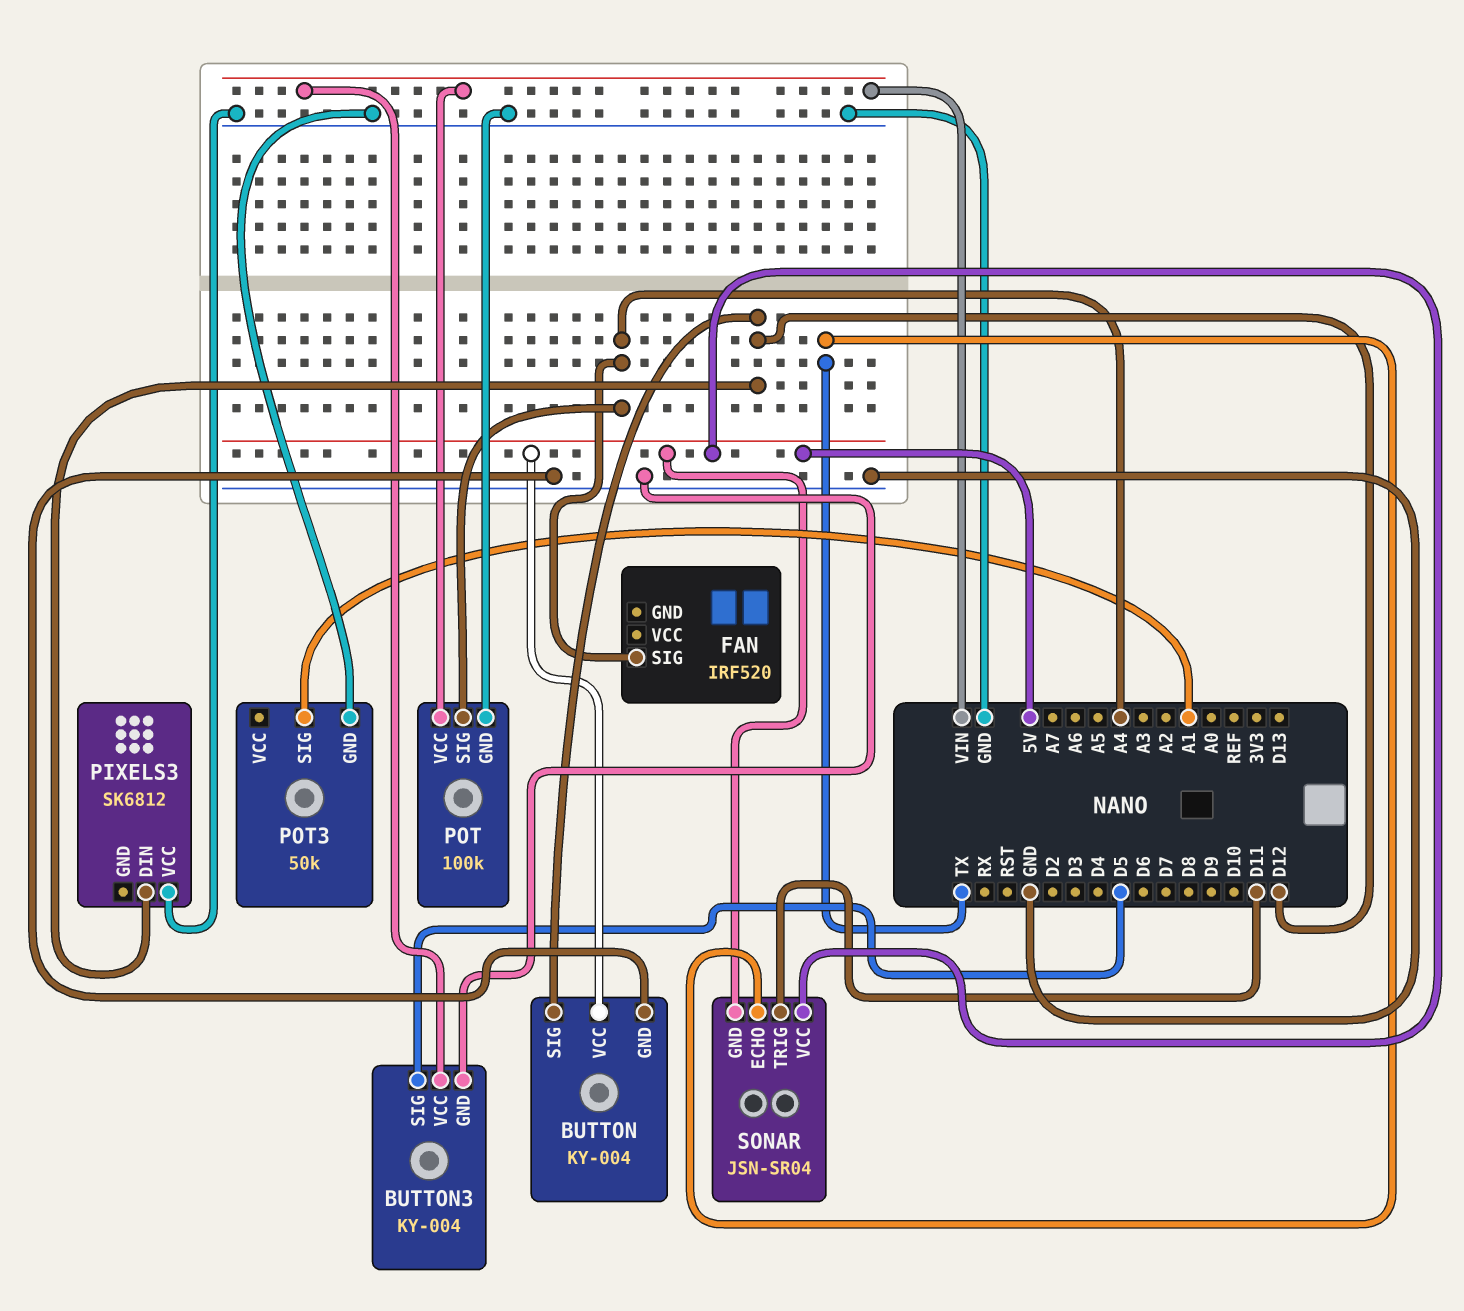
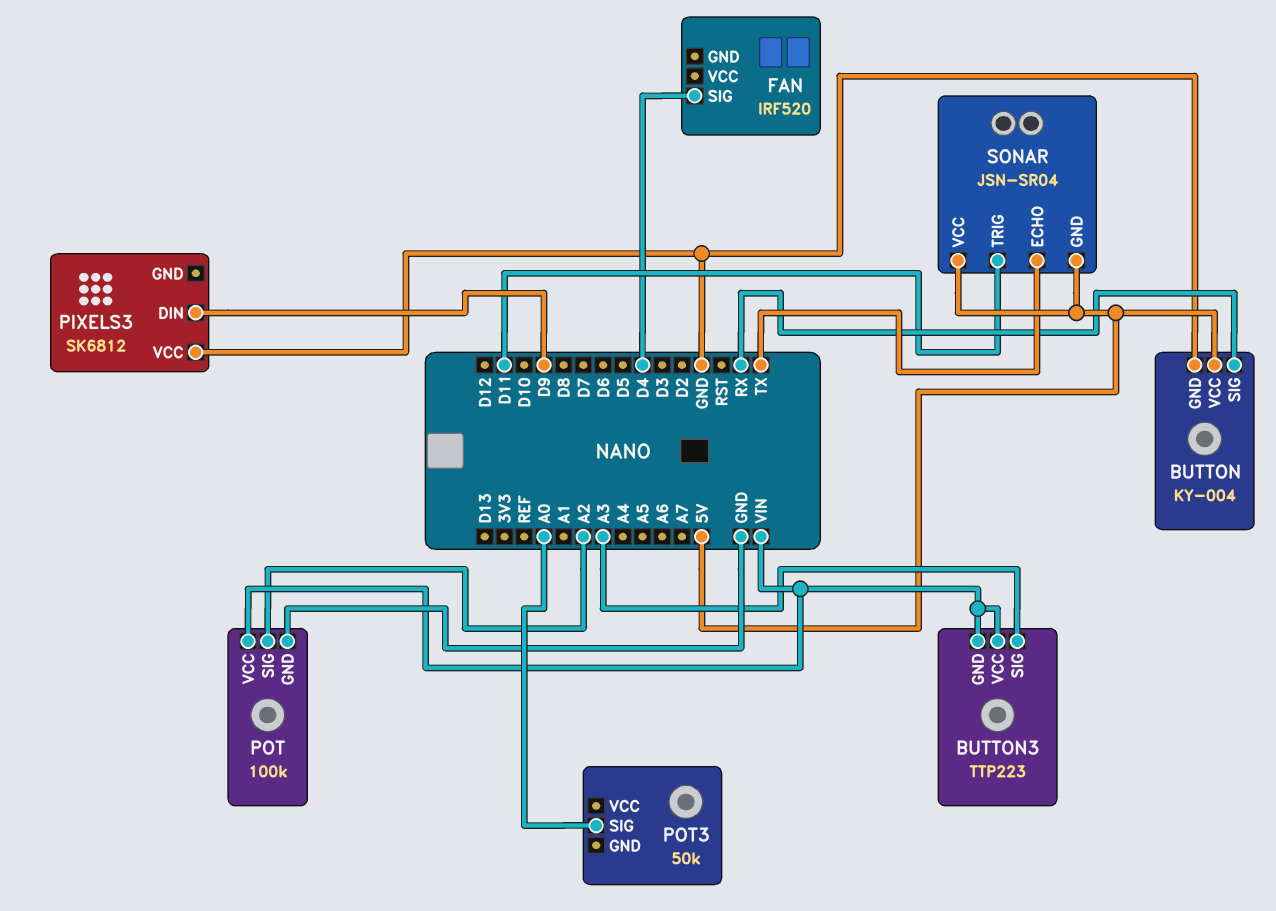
BUTTON pin SIG: D12 -> RX
BUTTON3: KY-004 -> TTP223
BUTTON3 pin GND: GND -> VIN
BUTTON3 pin SIG: D5 -> A3
FAN pin SIG: A4 -> D4
PIXELS3 pin DIN: D12 -> D9
POT pin SIG: A4 -> A2
POT3 pin GND: GND -> none
POT3 pin SIG: A1 -> A0

